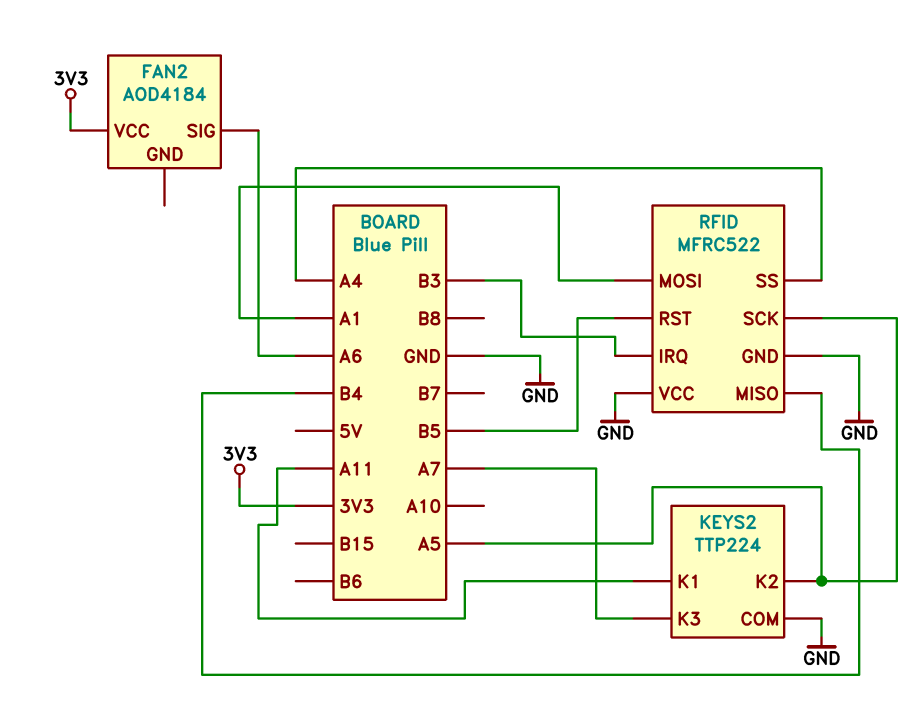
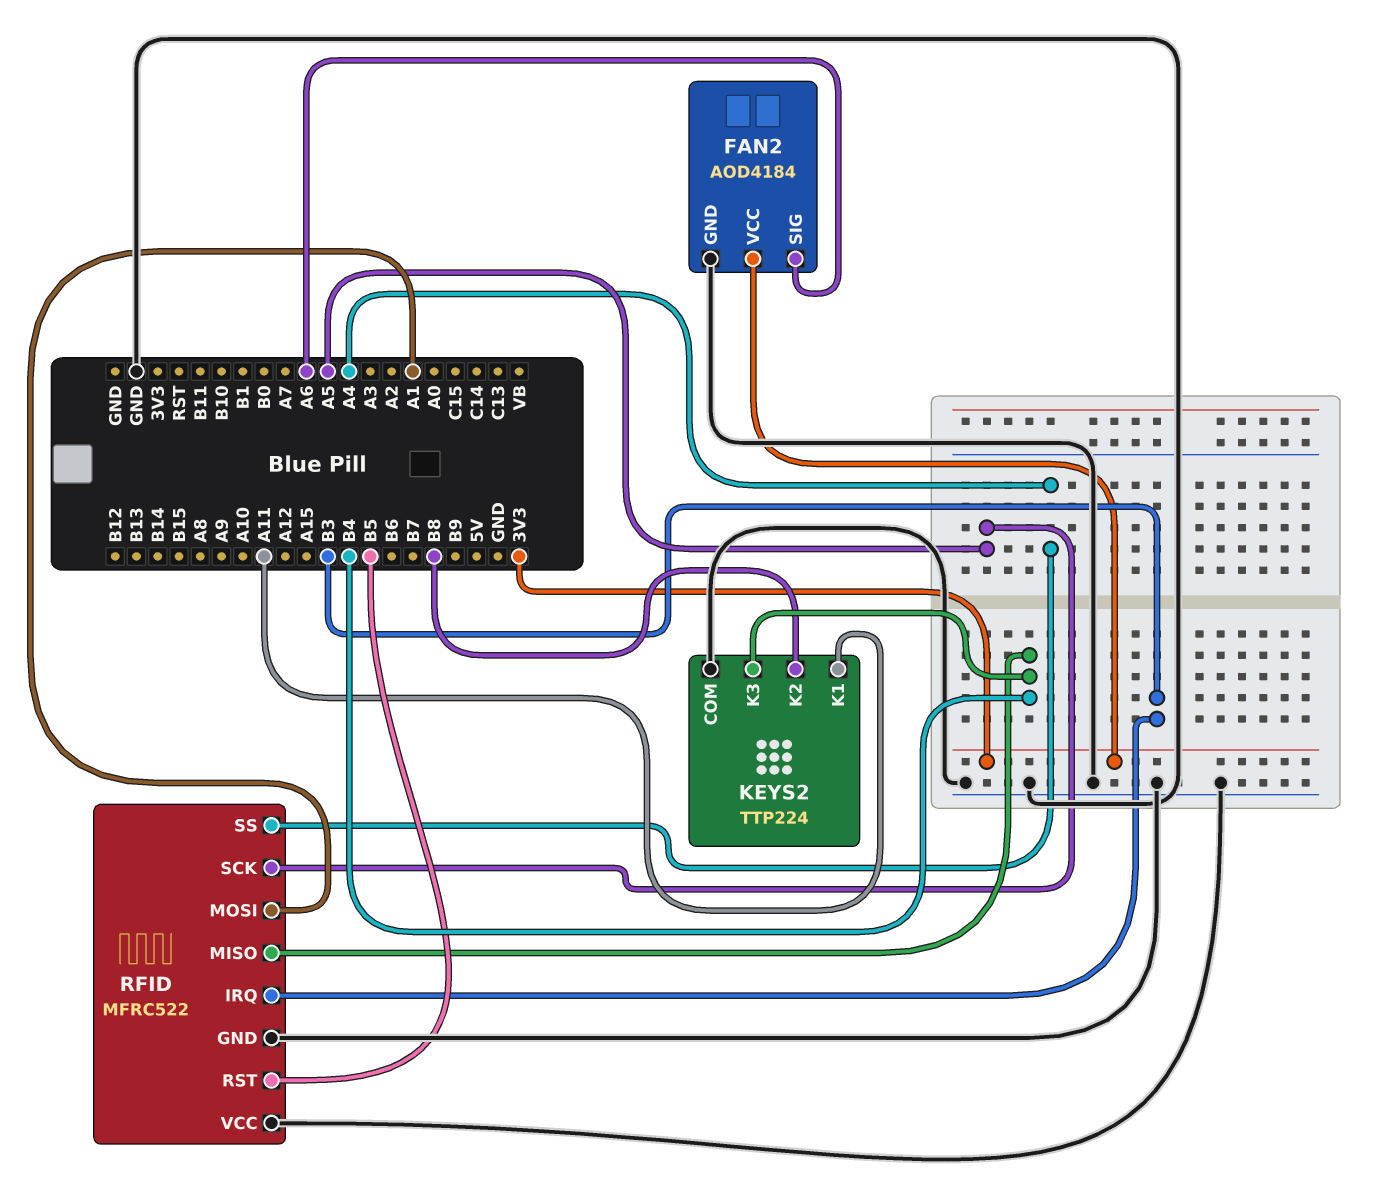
FAN2 pin GND: none -> GND
KEYS2 pin K2: A5 -> B8
KEYS2 pin K3: A7 -> B4

